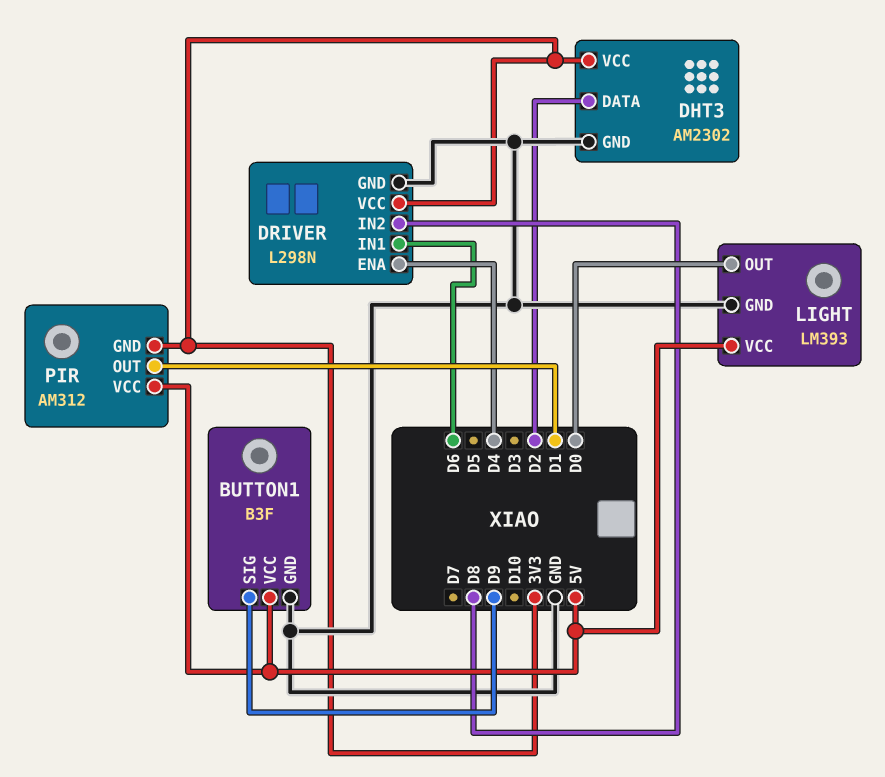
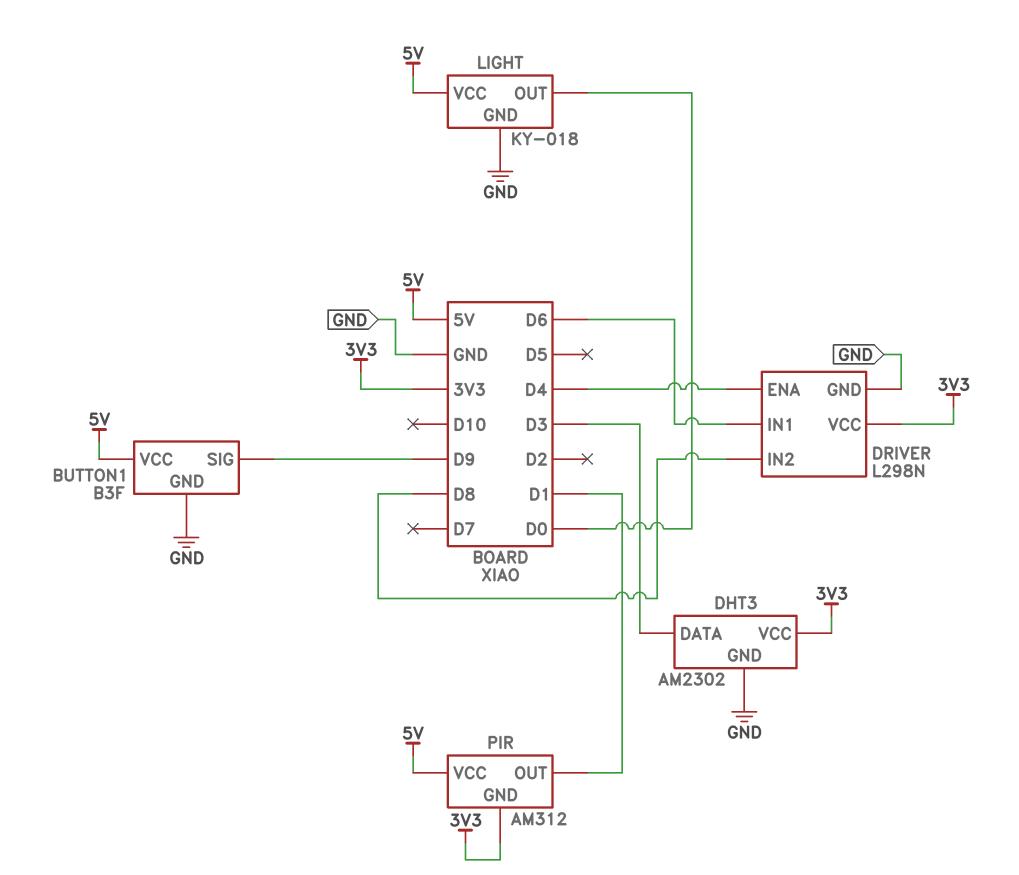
DHT3 pin DATA: D2 -> D3
LIGHT: LM393 -> KY-018

